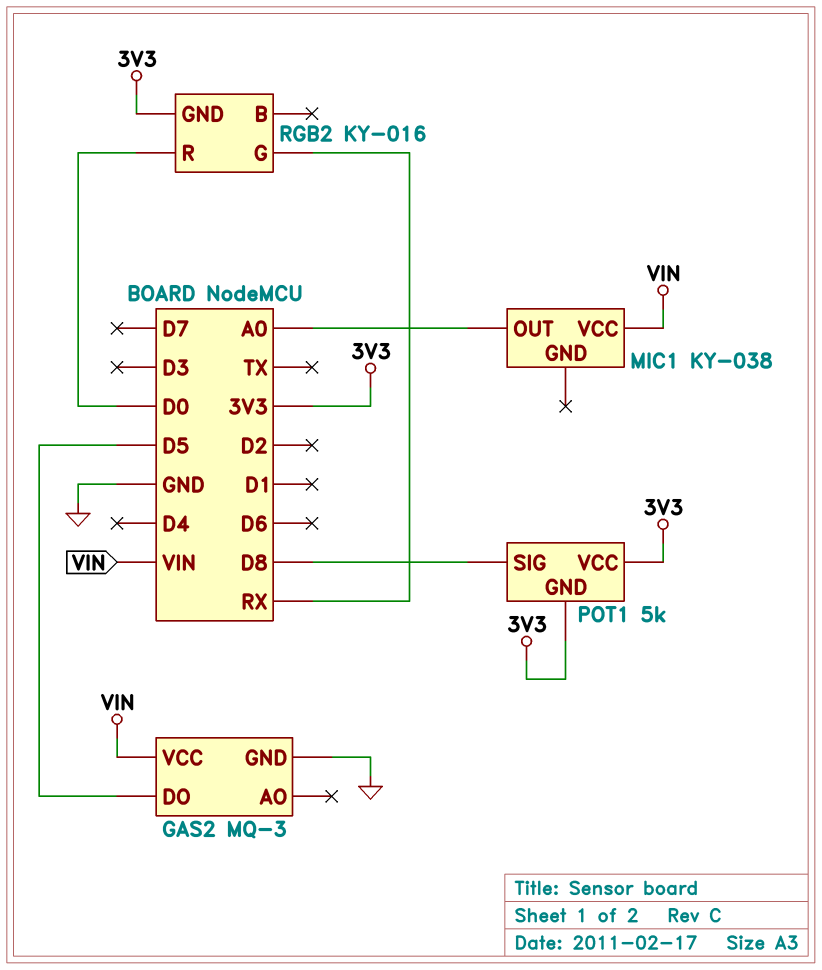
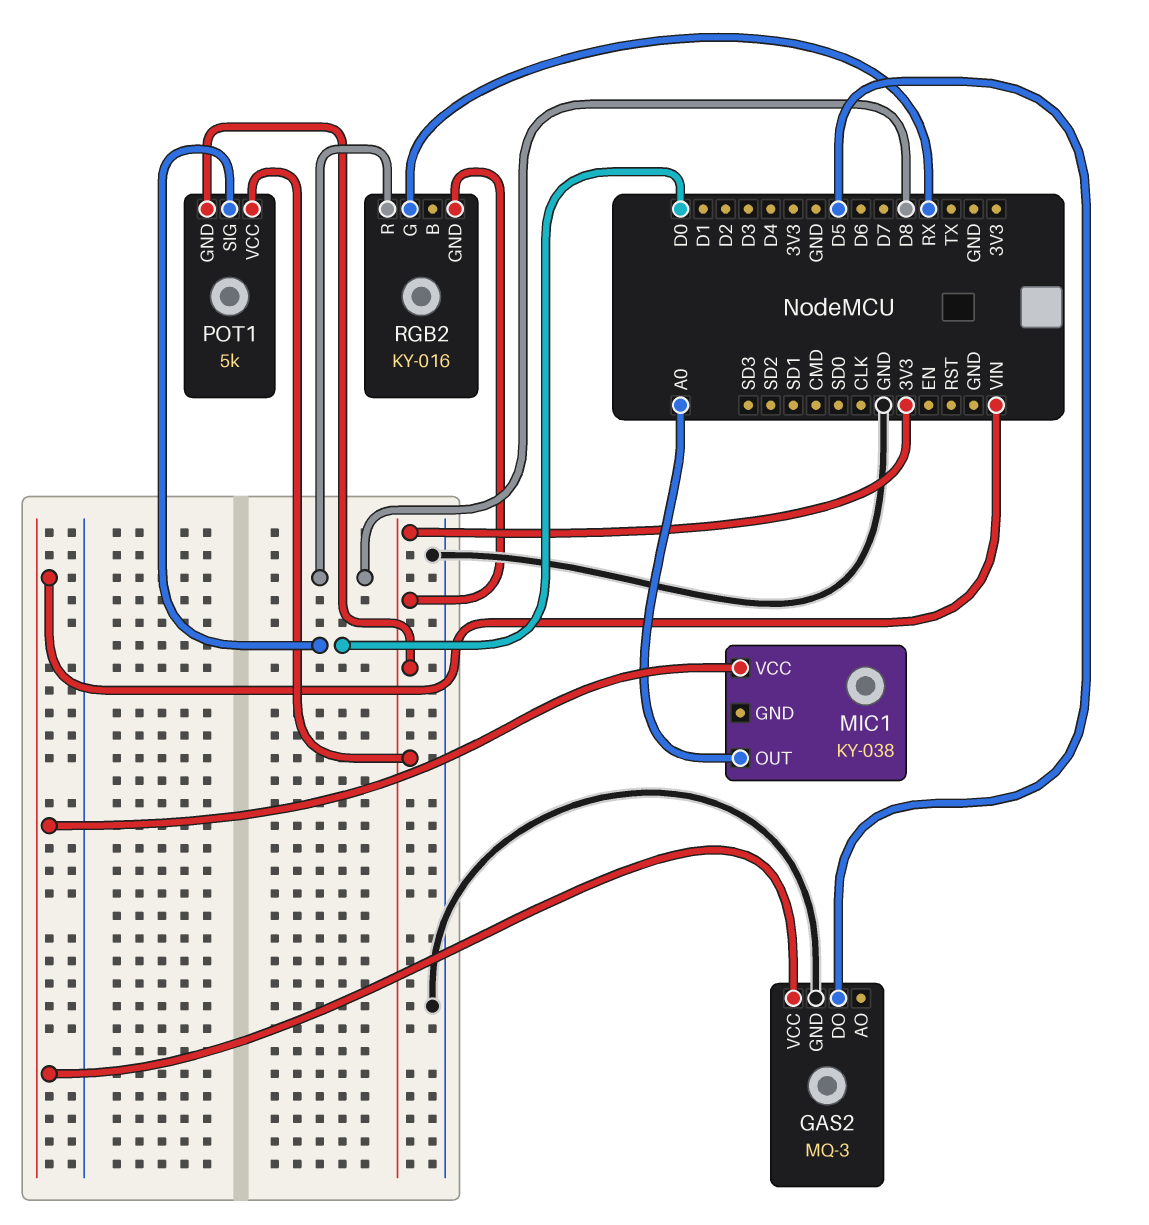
POT1 pin SIG: D8 -> D0
RGB2 pin R: D0 -> D8

